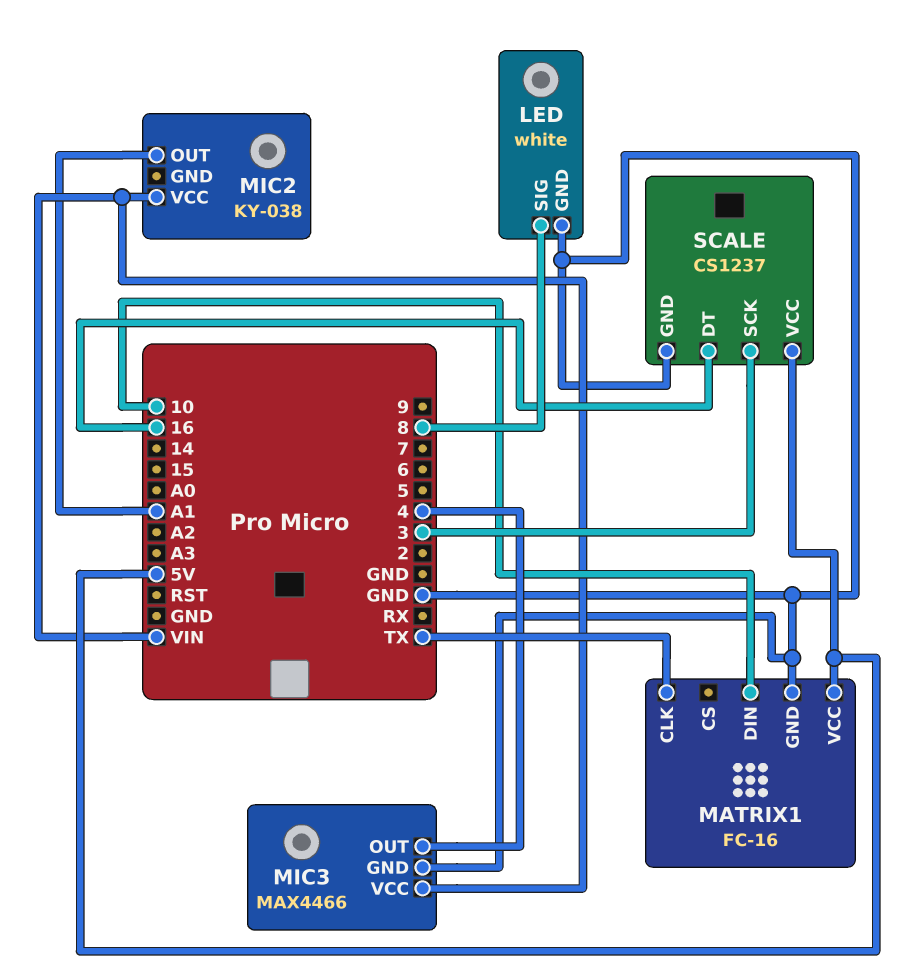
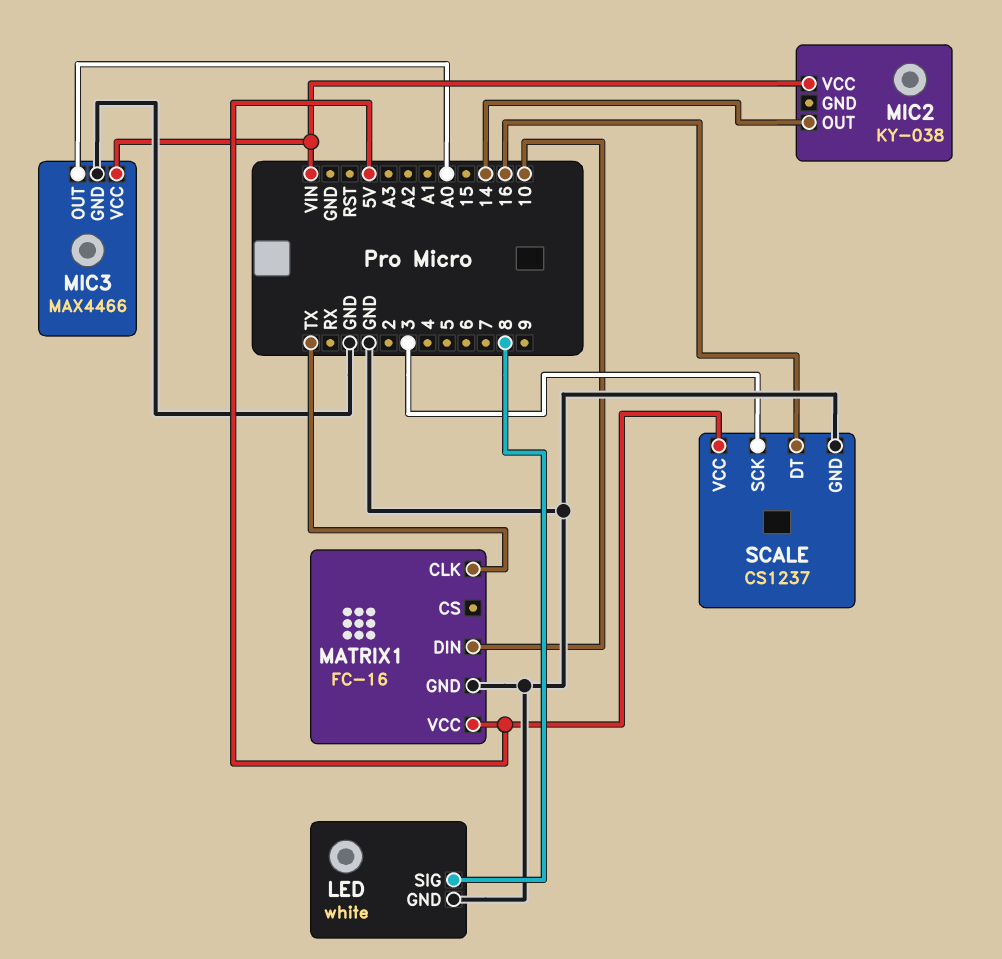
MIC2 pin OUT: A1 -> 14
MIC3 pin OUT: 4 -> A0

